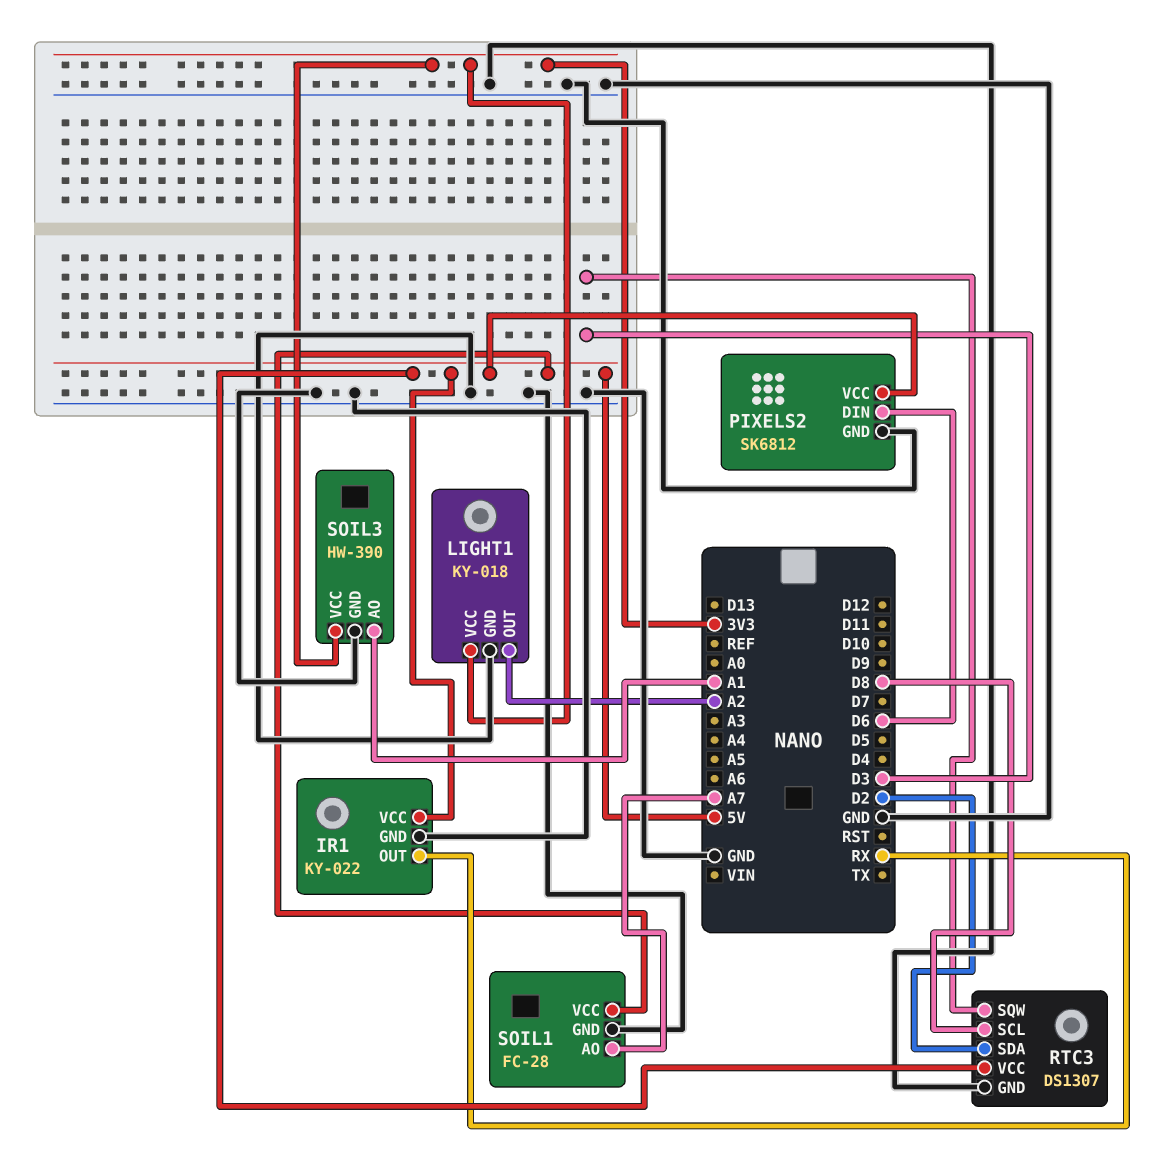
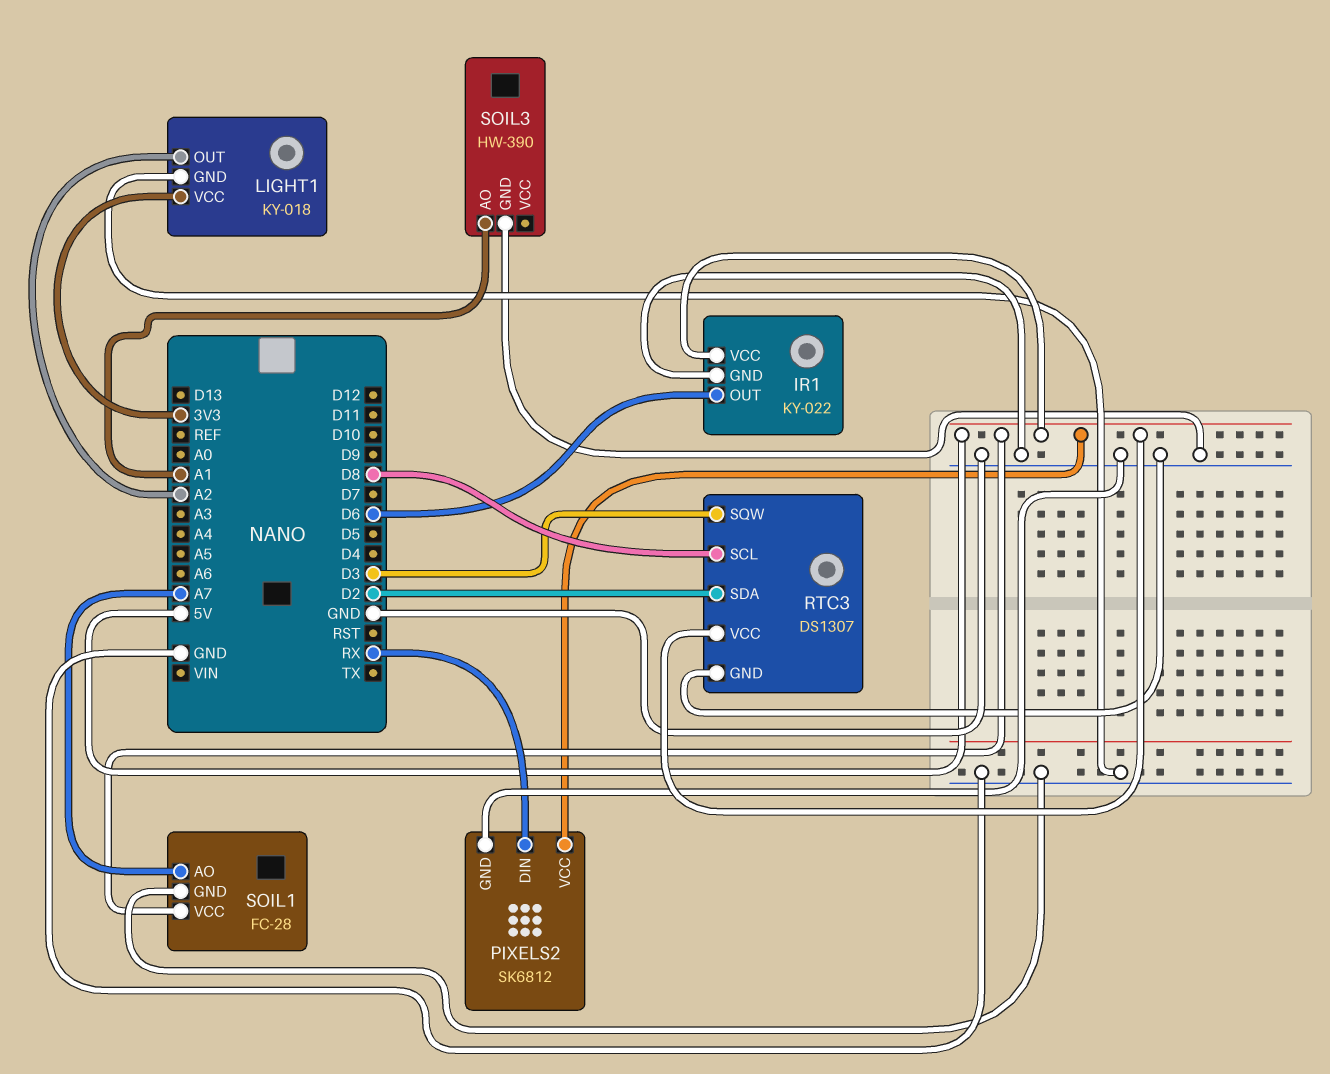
IR1 pin OUT: RX -> D6
PIXELS2 pin DIN: D6 -> RX
SOIL3 pin VCC: 3V3 -> none

